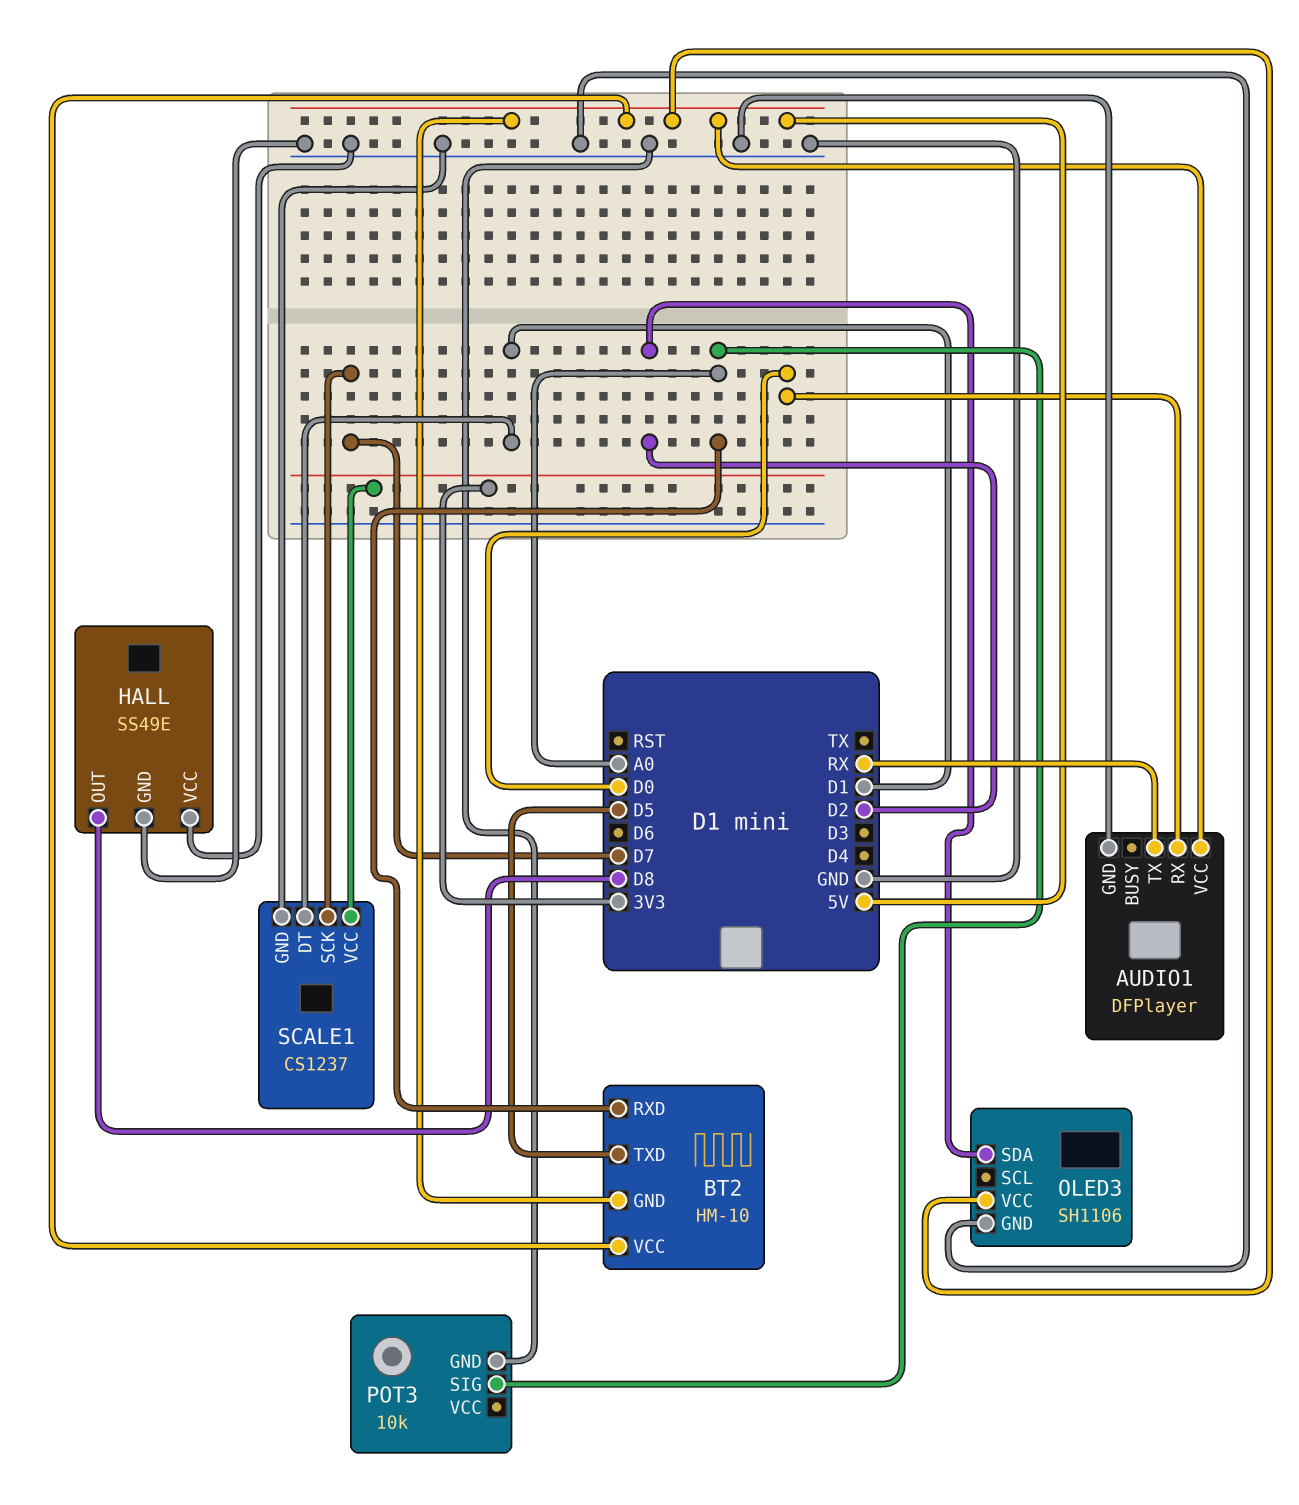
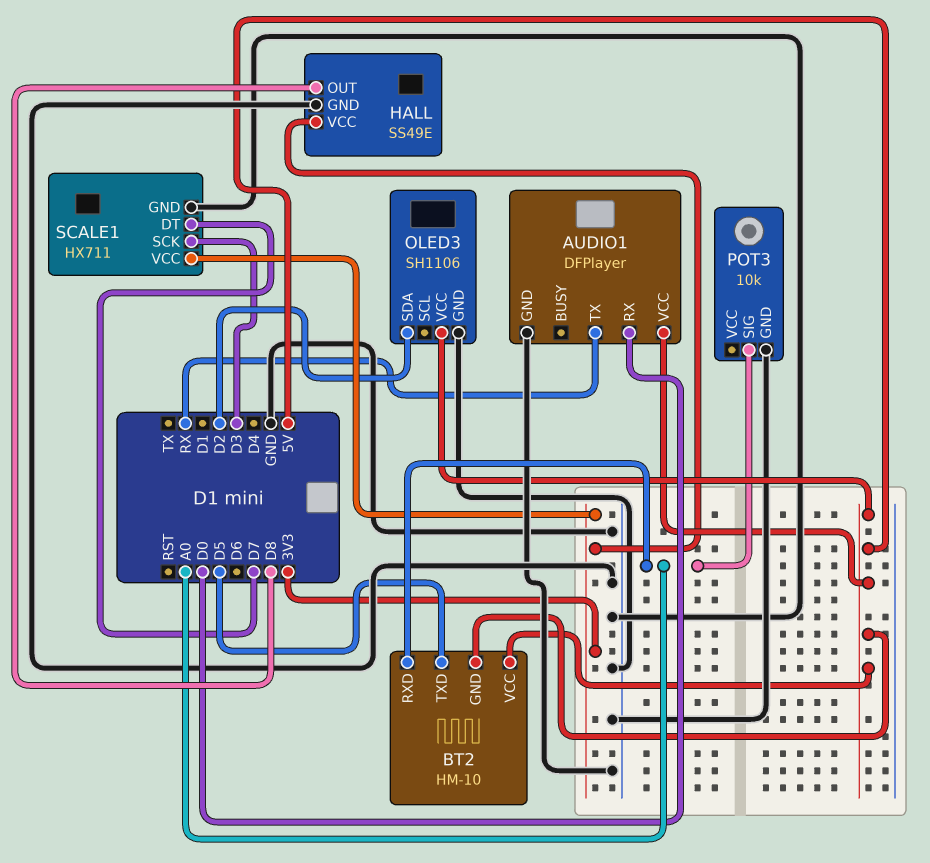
HALL pin VCC: GND -> 3V3
SCALE1: CS1237 -> HX711
SCALE1 pin DT: D1 -> D7
SCALE1 pin SCK: D7 -> D3

